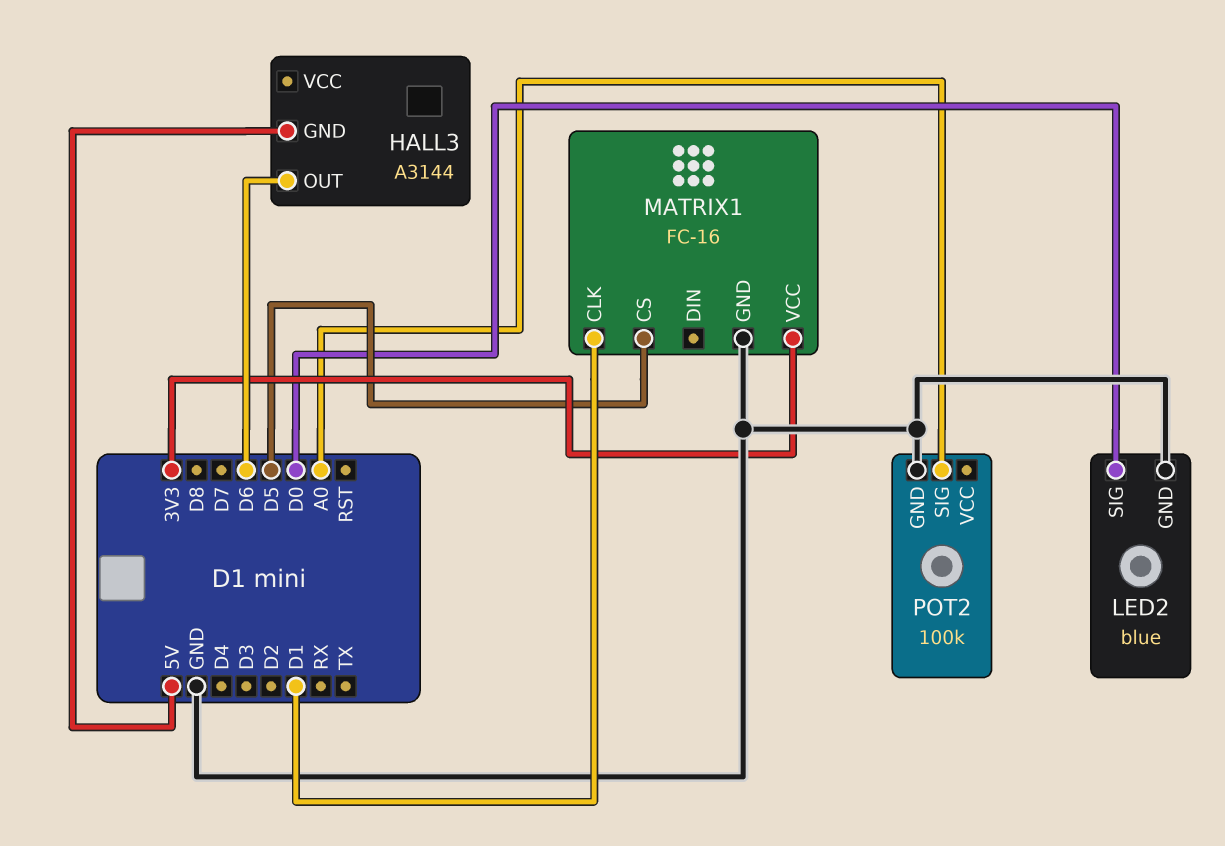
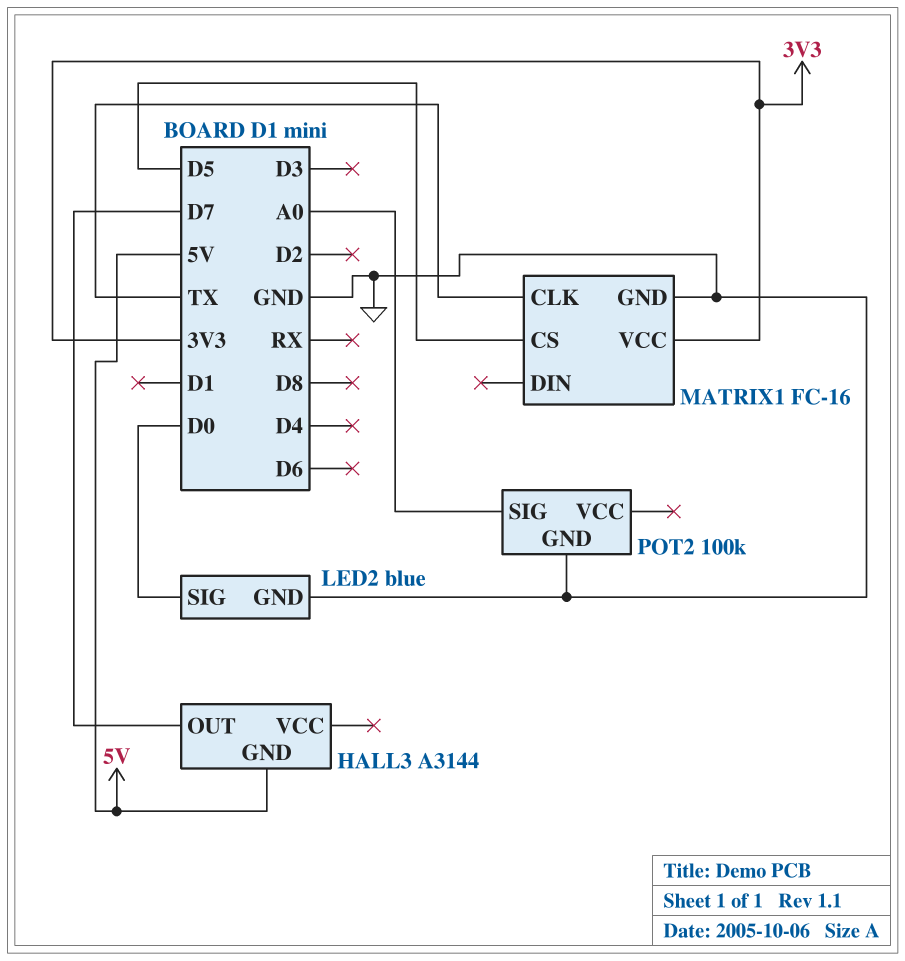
HALL3 pin OUT: D6 -> D7
MATRIX1 pin CLK: D1 -> TX

